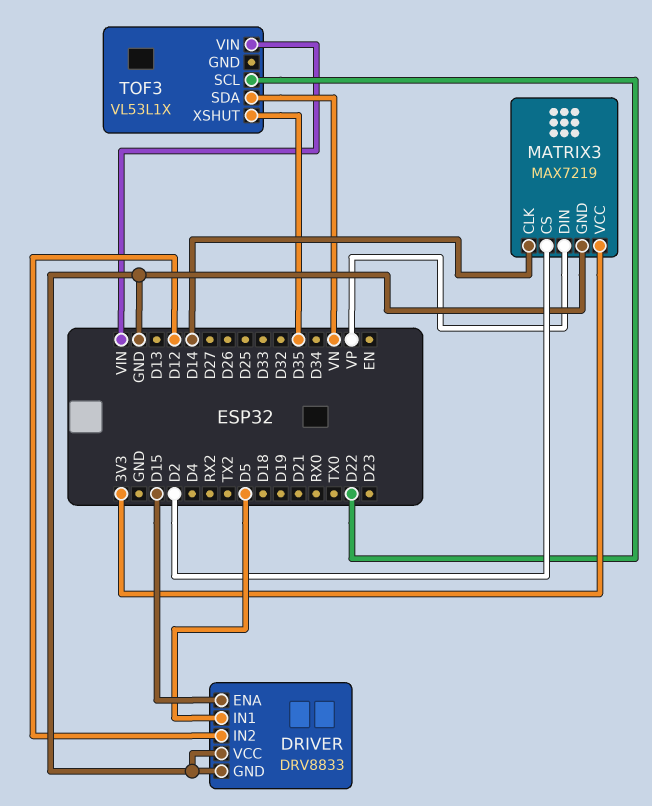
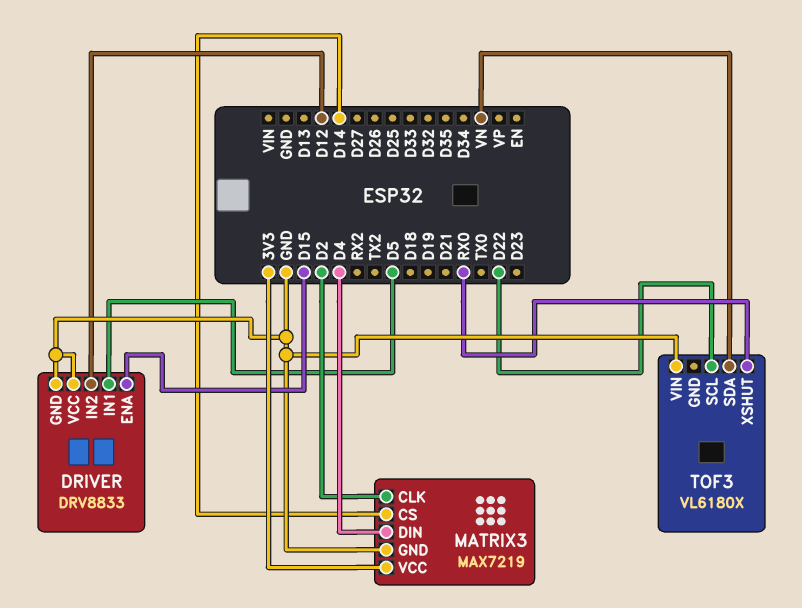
MATRIX3 pin CLK: D14 -> D2
MATRIX3 pin CS: D2 -> D14
MATRIX3 pin DIN: VP -> D4
TOF3: VL53L1X -> VL6180X
TOF3 pin VIN: VIN -> GND
TOF3 pin XSHUT: D35 -> RX0

